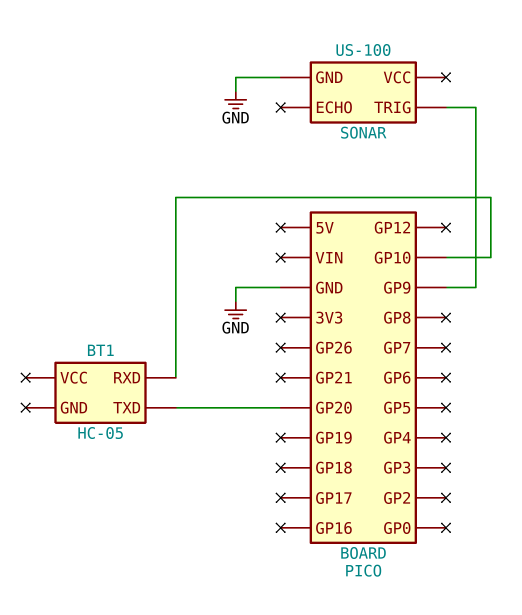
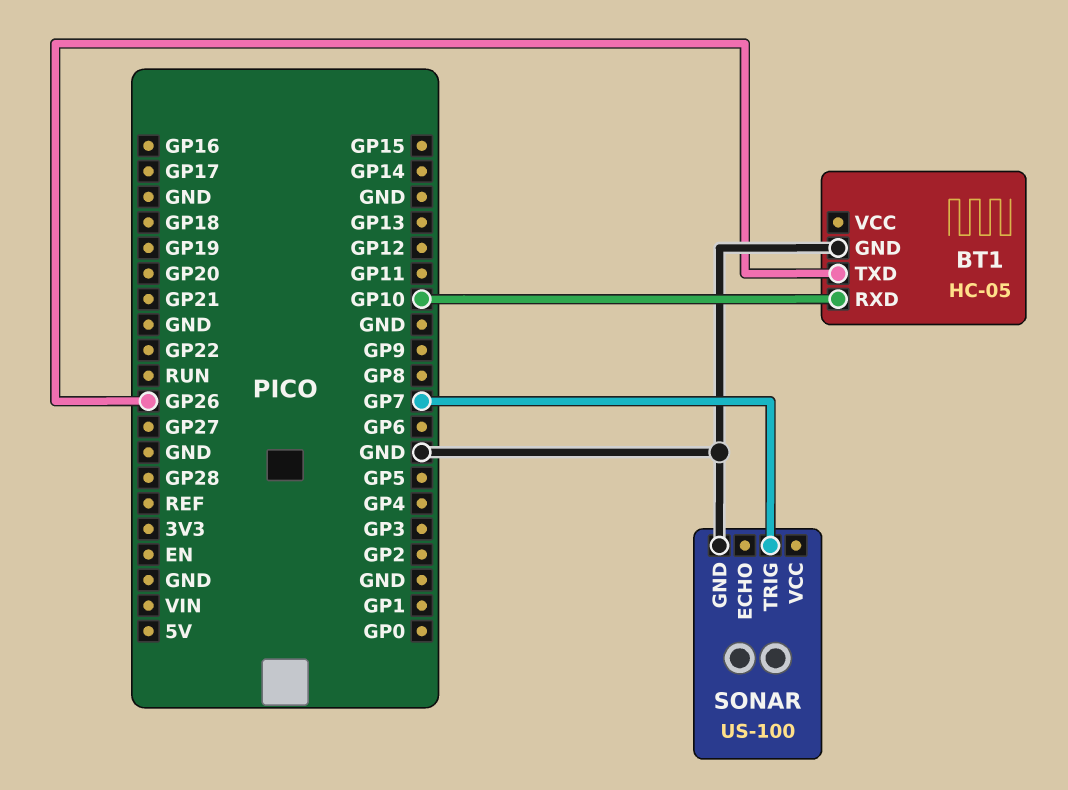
BT1 pin GND: none -> GND
BT1 pin TXD: GP20 -> GP26
SONAR pin TRIG: GP9 -> GP7

